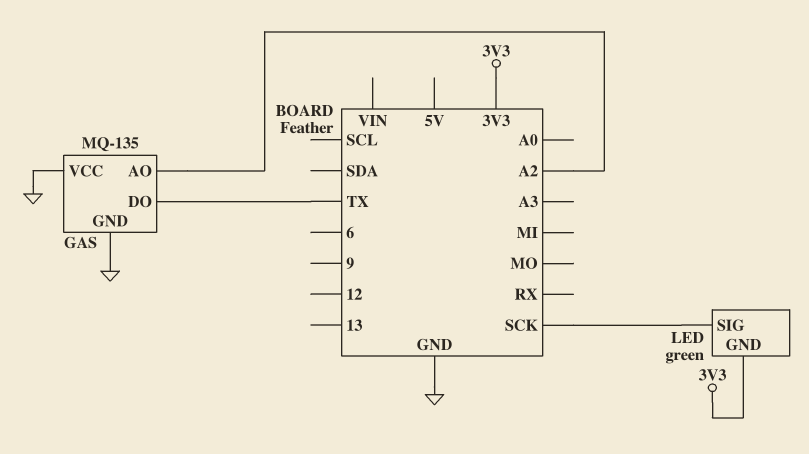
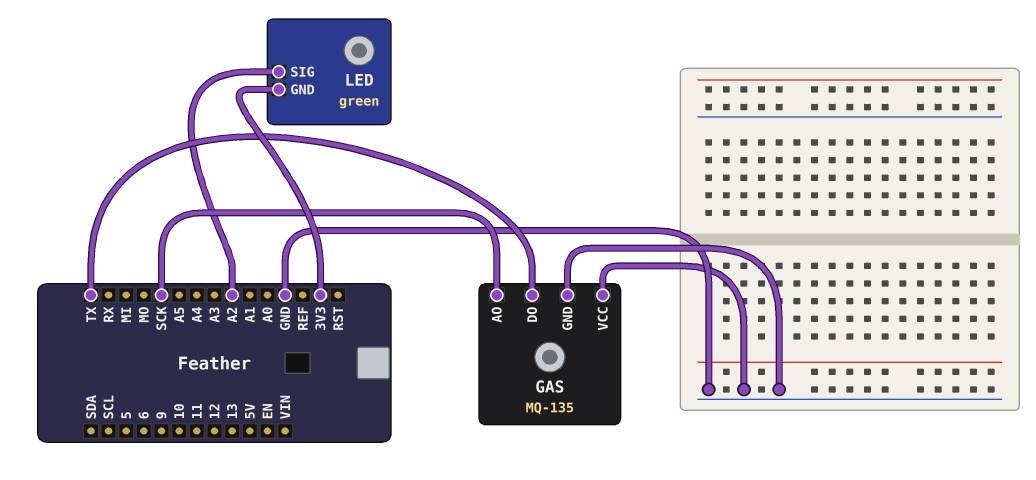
GAS pin AO: A2 -> SCK
LED pin SIG: SCK -> A2

